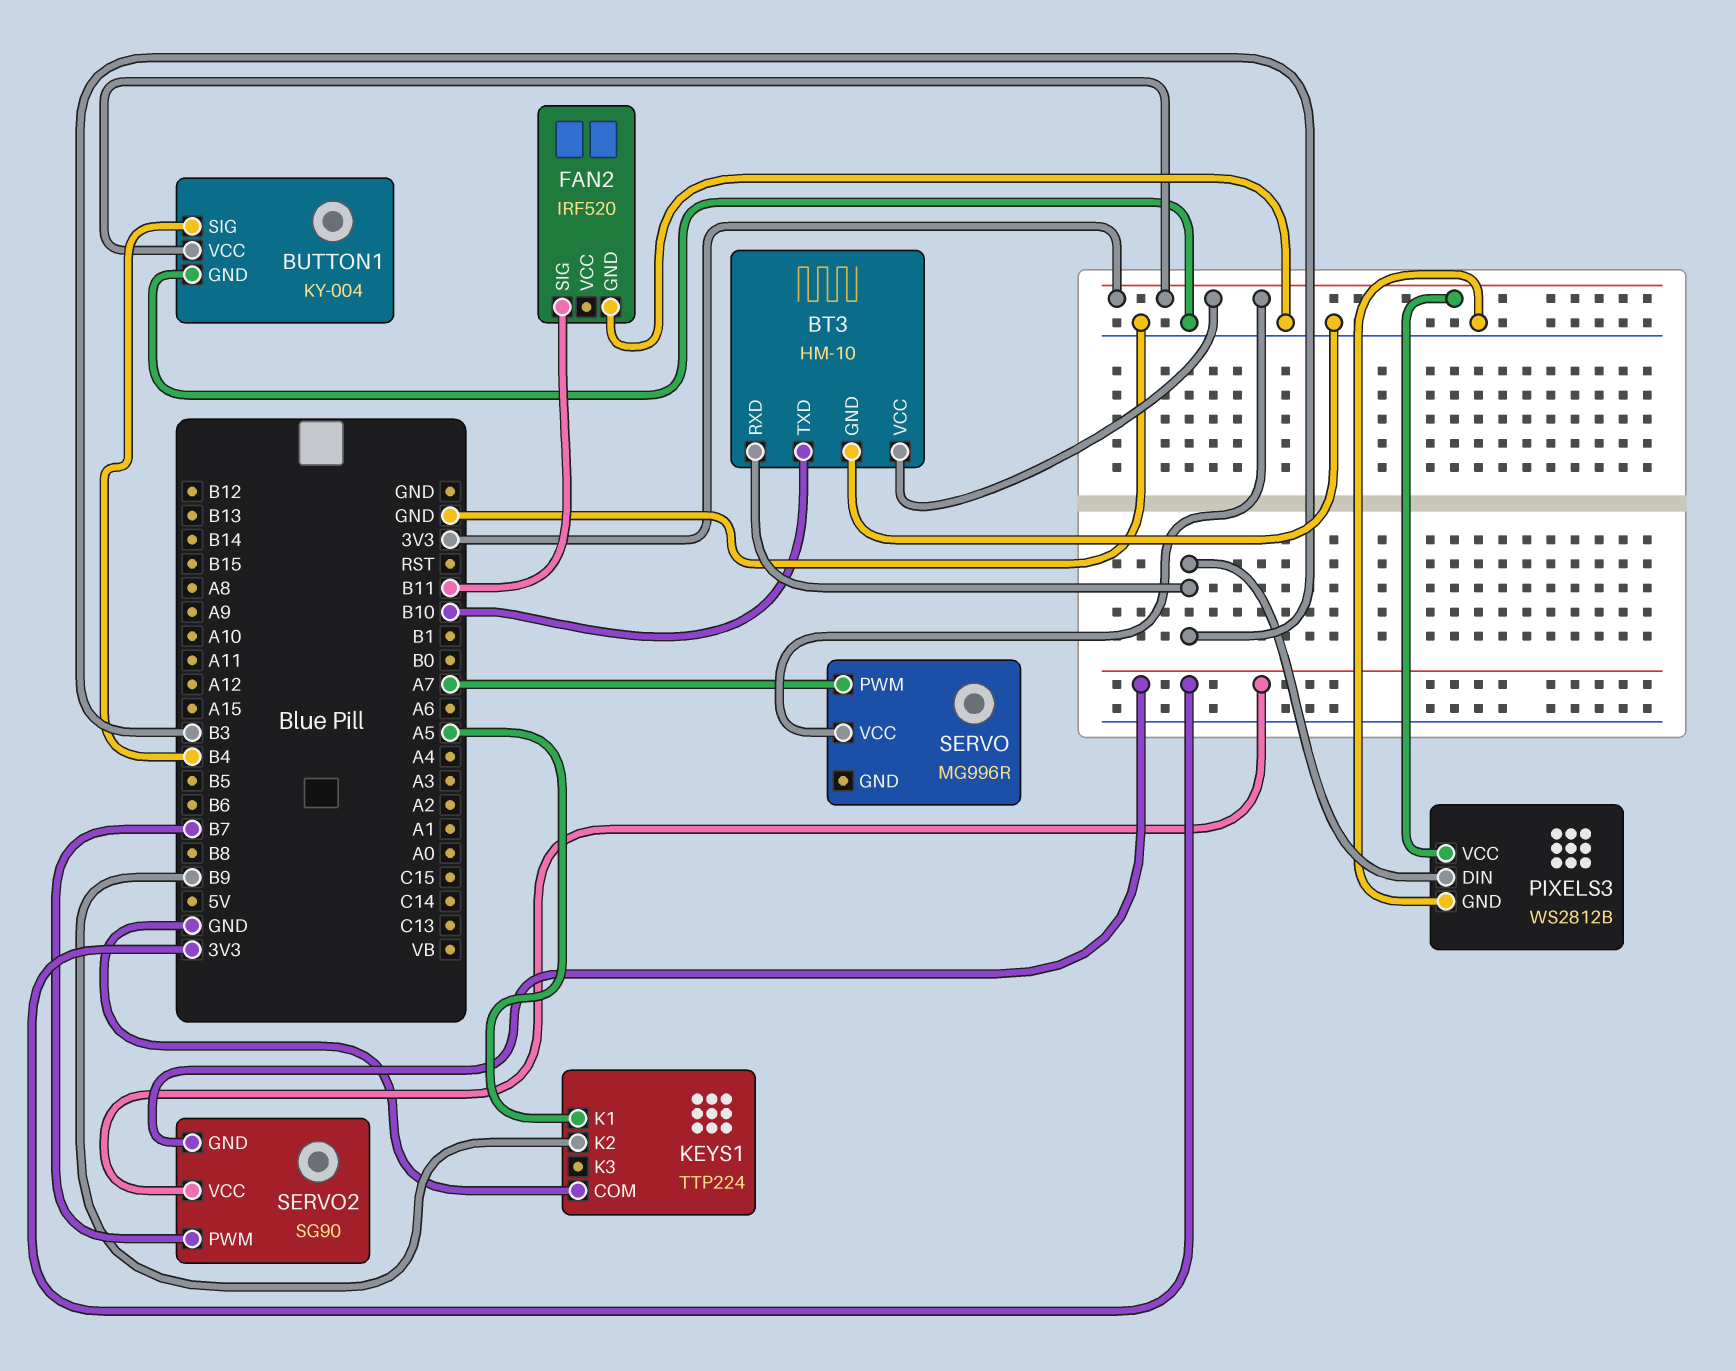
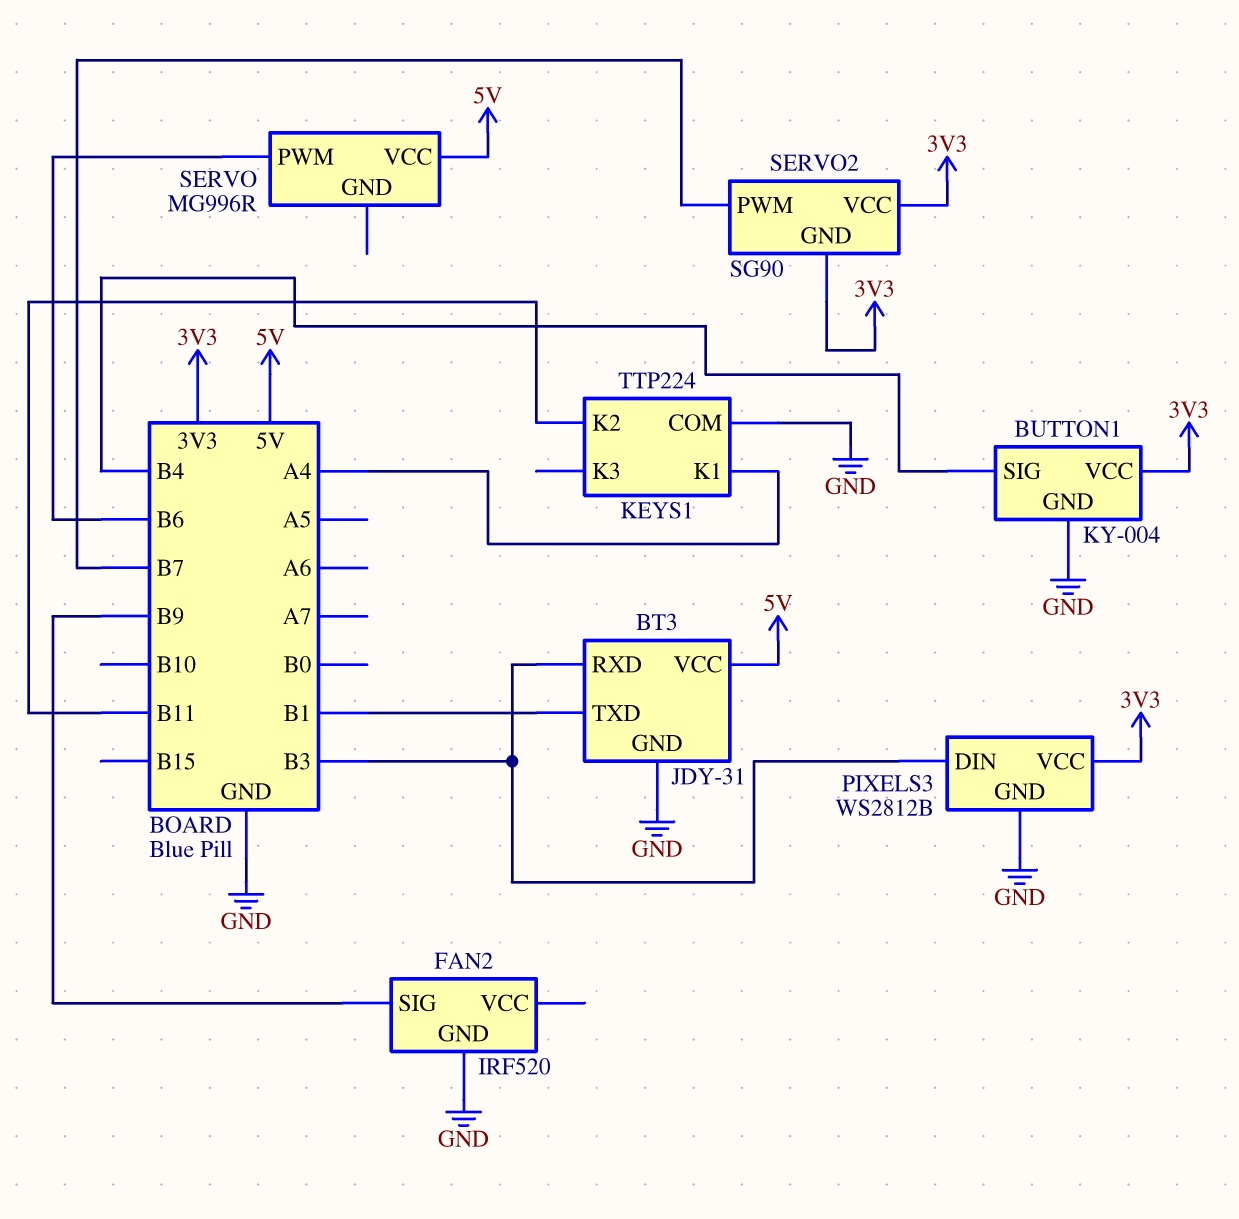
BT3: HM-10 -> JDY-31
BT3 pin TXD: B10 -> B1
BT3 pin VCC: 3V3 -> 5V
FAN2 pin SIG: B11 -> B9
KEYS1 pin K1: A5 -> A4
KEYS1 pin K2: B9 -> B11
SERVO pin PWM: A7 -> B6
SERVO pin VCC: 3V3 -> 5V

